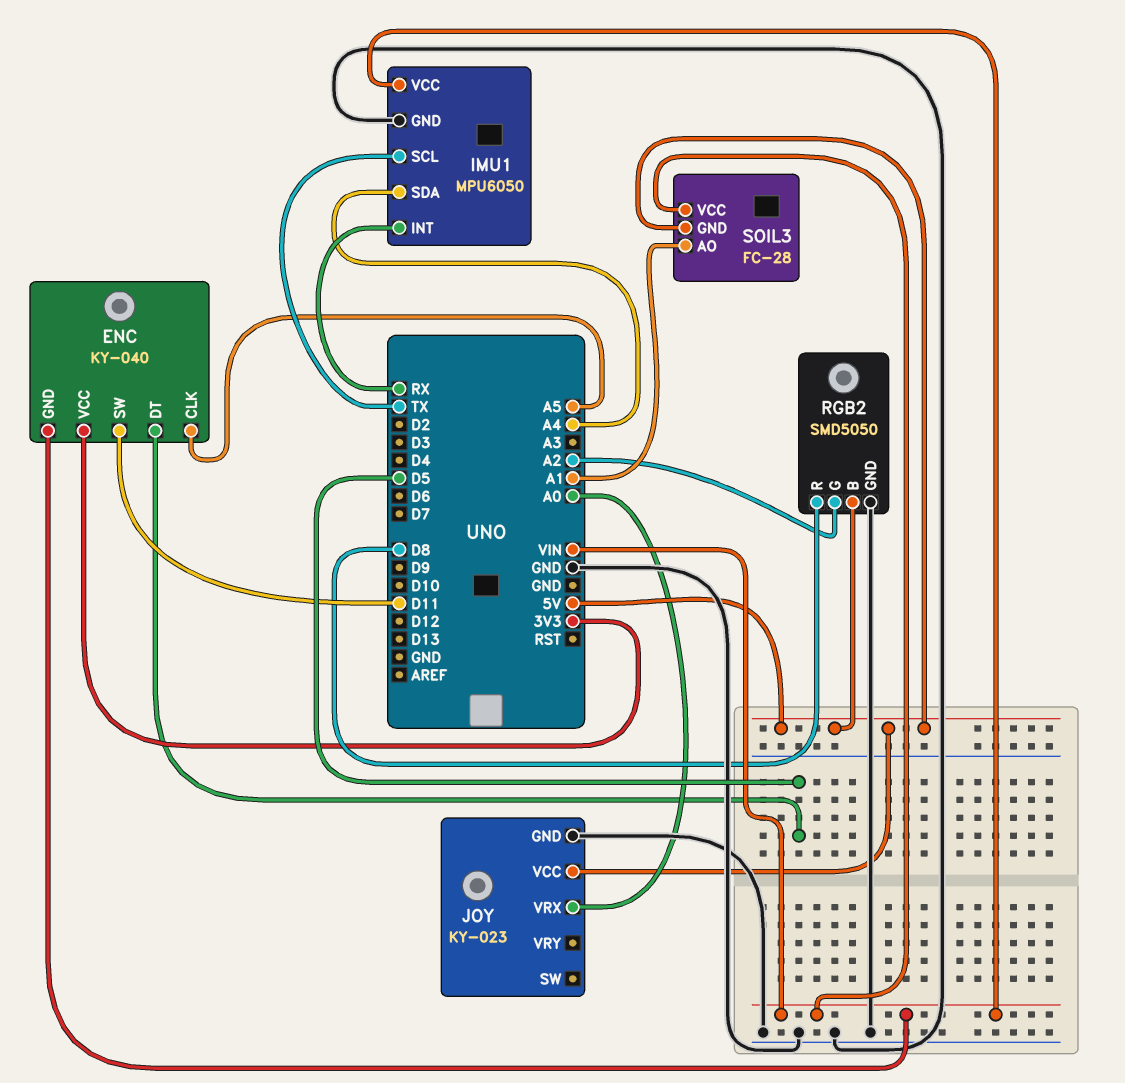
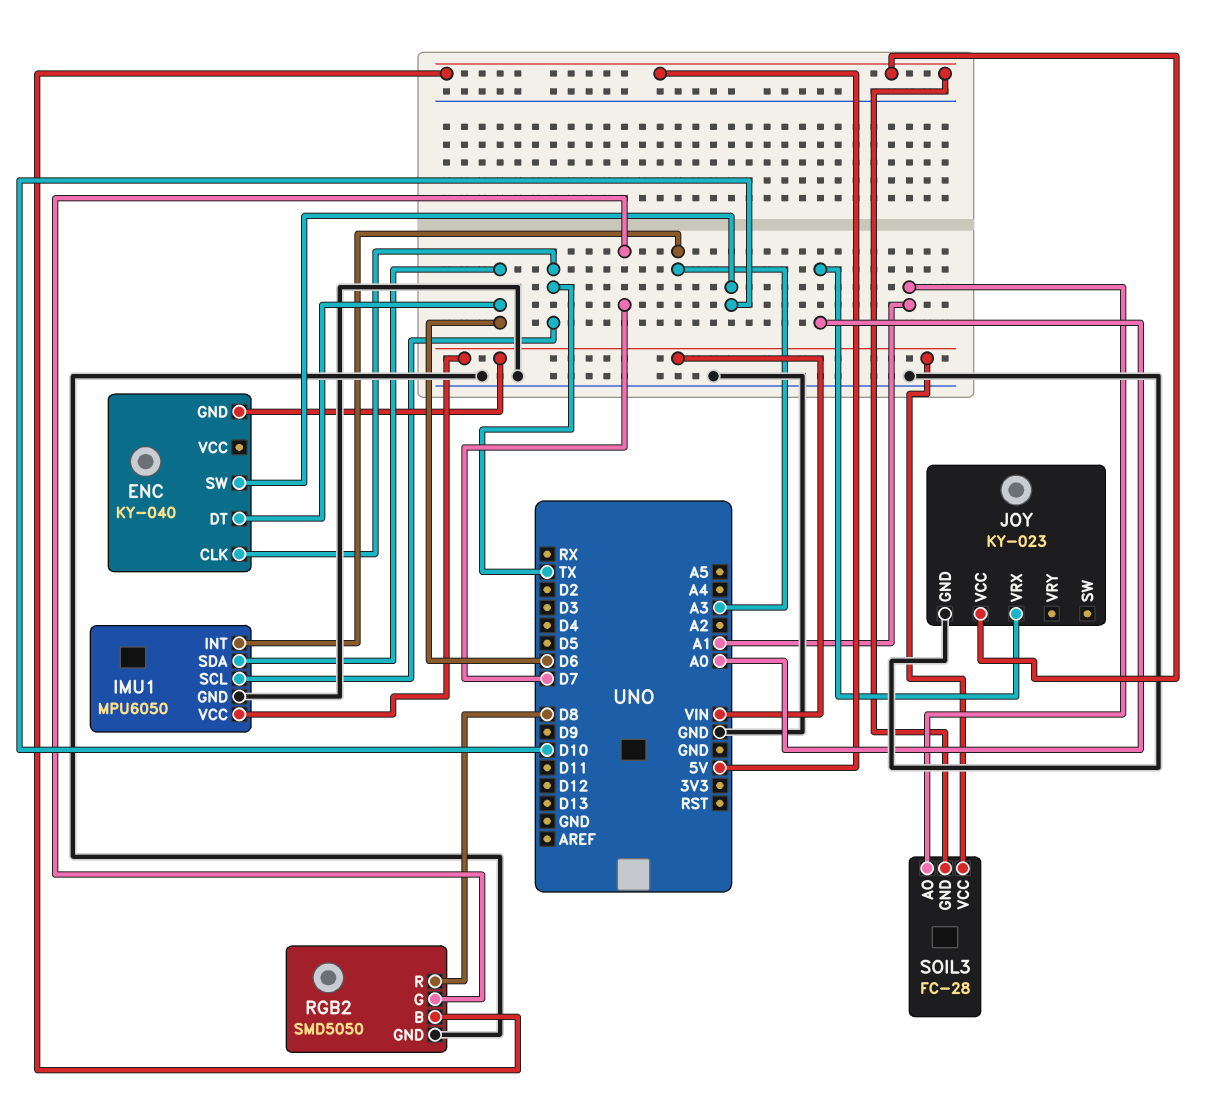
ENC pin CLK: A5 -> TX
ENC pin DT: D5 -> D6
ENC pin SW: D11 -> D10
ENC pin VCC: 3V3 -> none
IMU1 pin INT: RX -> A3
IMU1 pin SDA: A4 -> D6
RGB2 pin G: A2 -> D7

